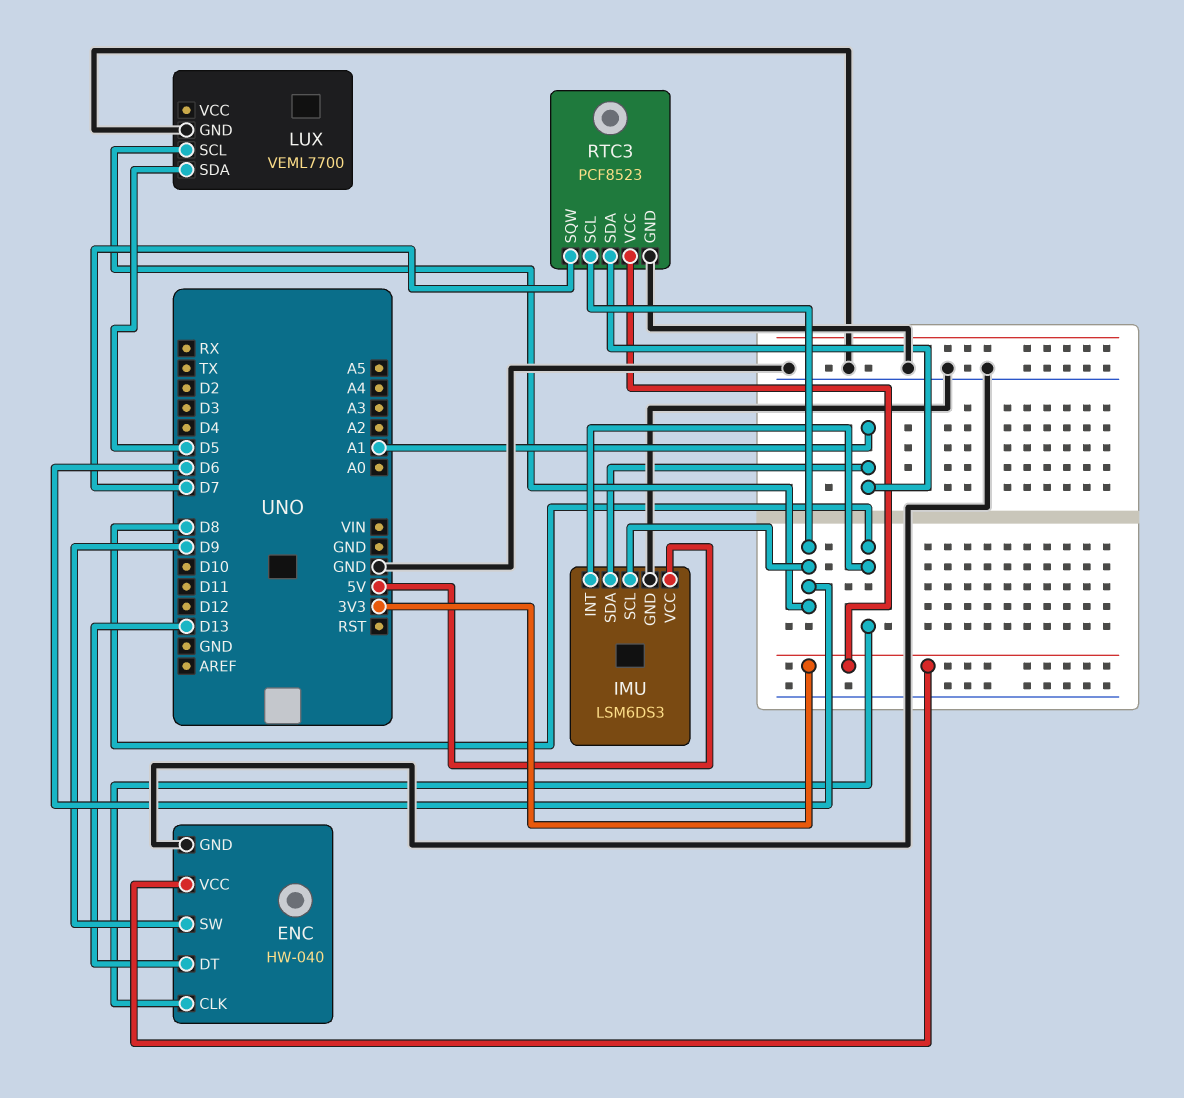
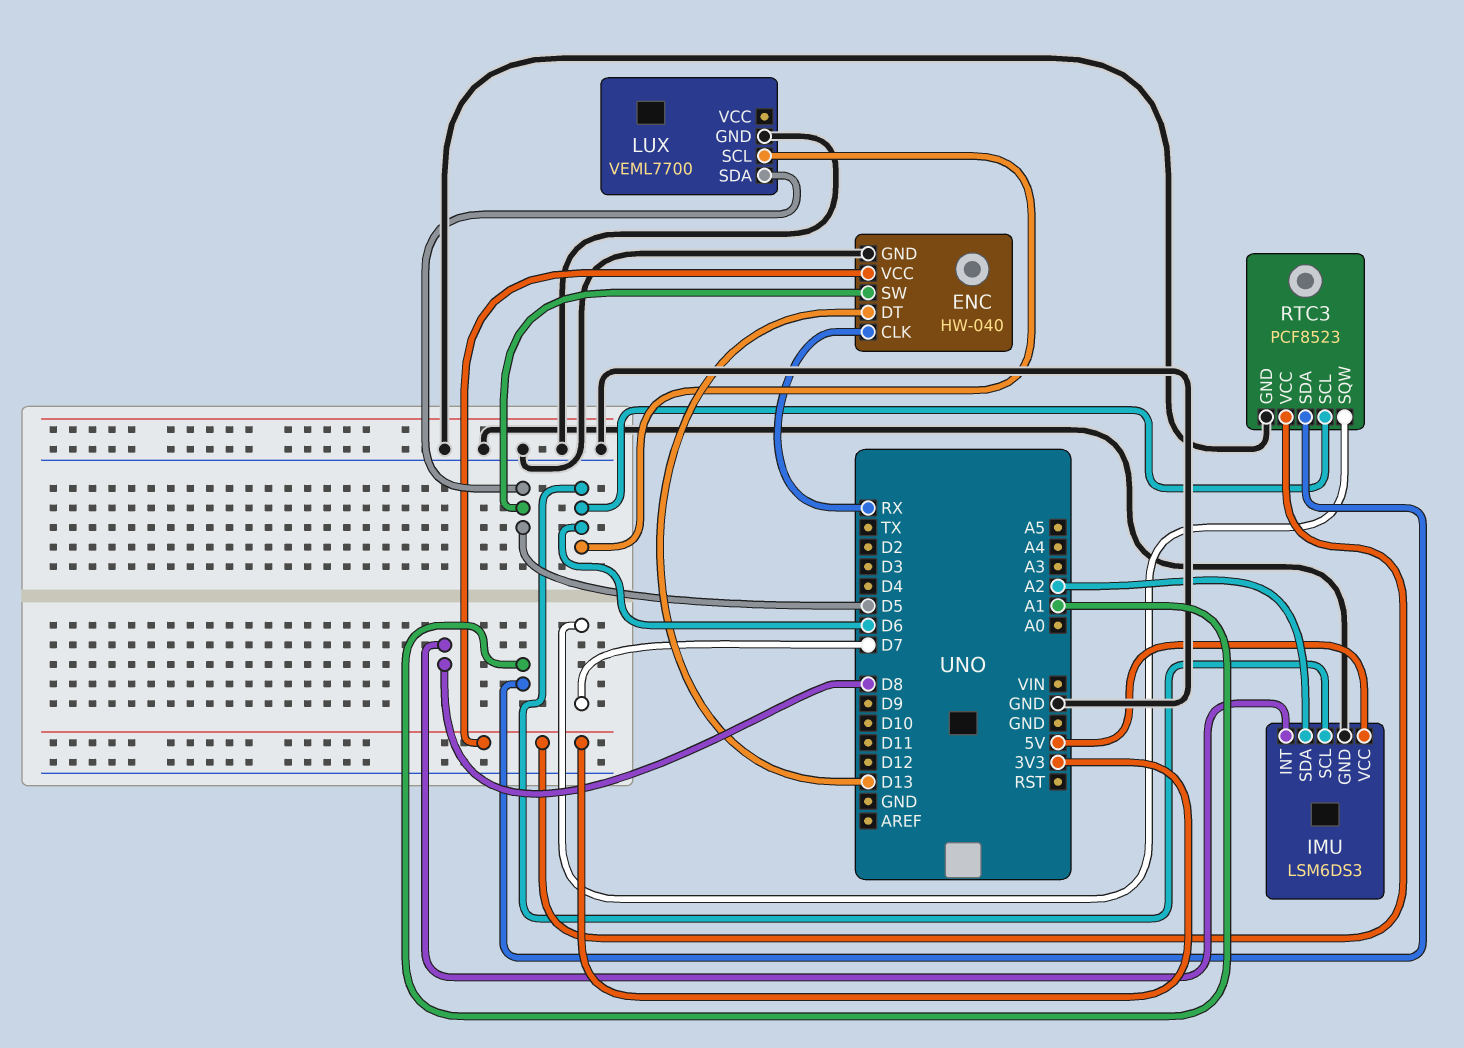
ENC pin CLK: D8 -> RX
ENC pin SW: D9 -> D5
IMU pin SDA: A1 -> A2

